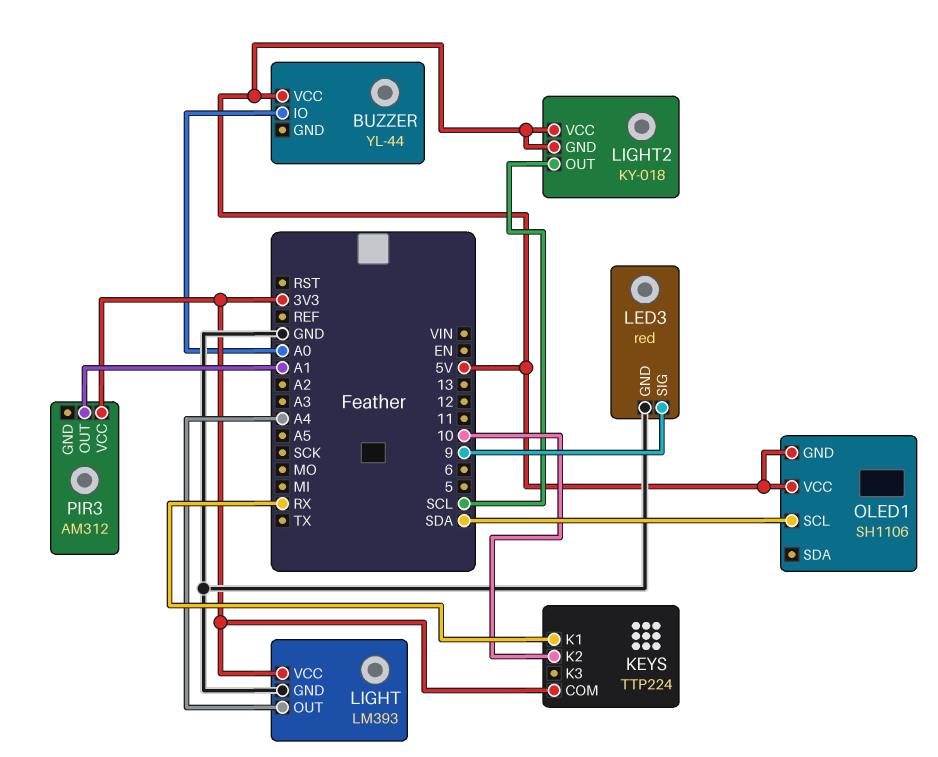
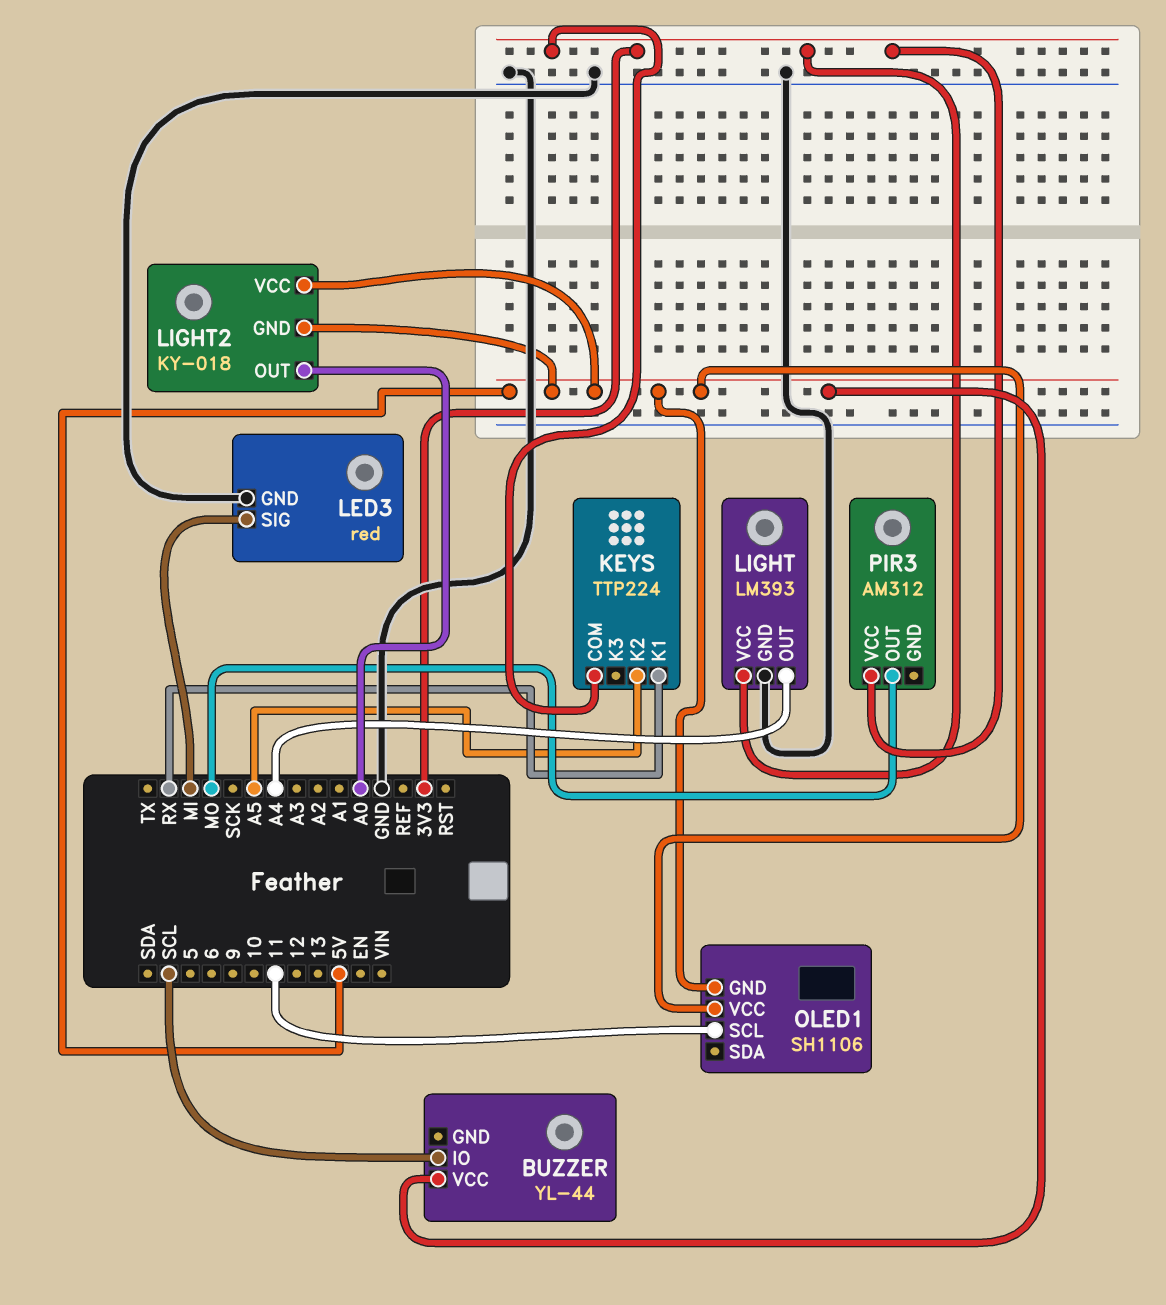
BUZZER pin IO: A0 -> SCL
KEYS pin K2: 10 -> A5
LED3 pin SIG: 9 -> MI
LIGHT2 pin OUT: SCL -> A0
OLED1 pin SCL: SDA -> 11
PIR3 pin OUT: A1 -> MO

